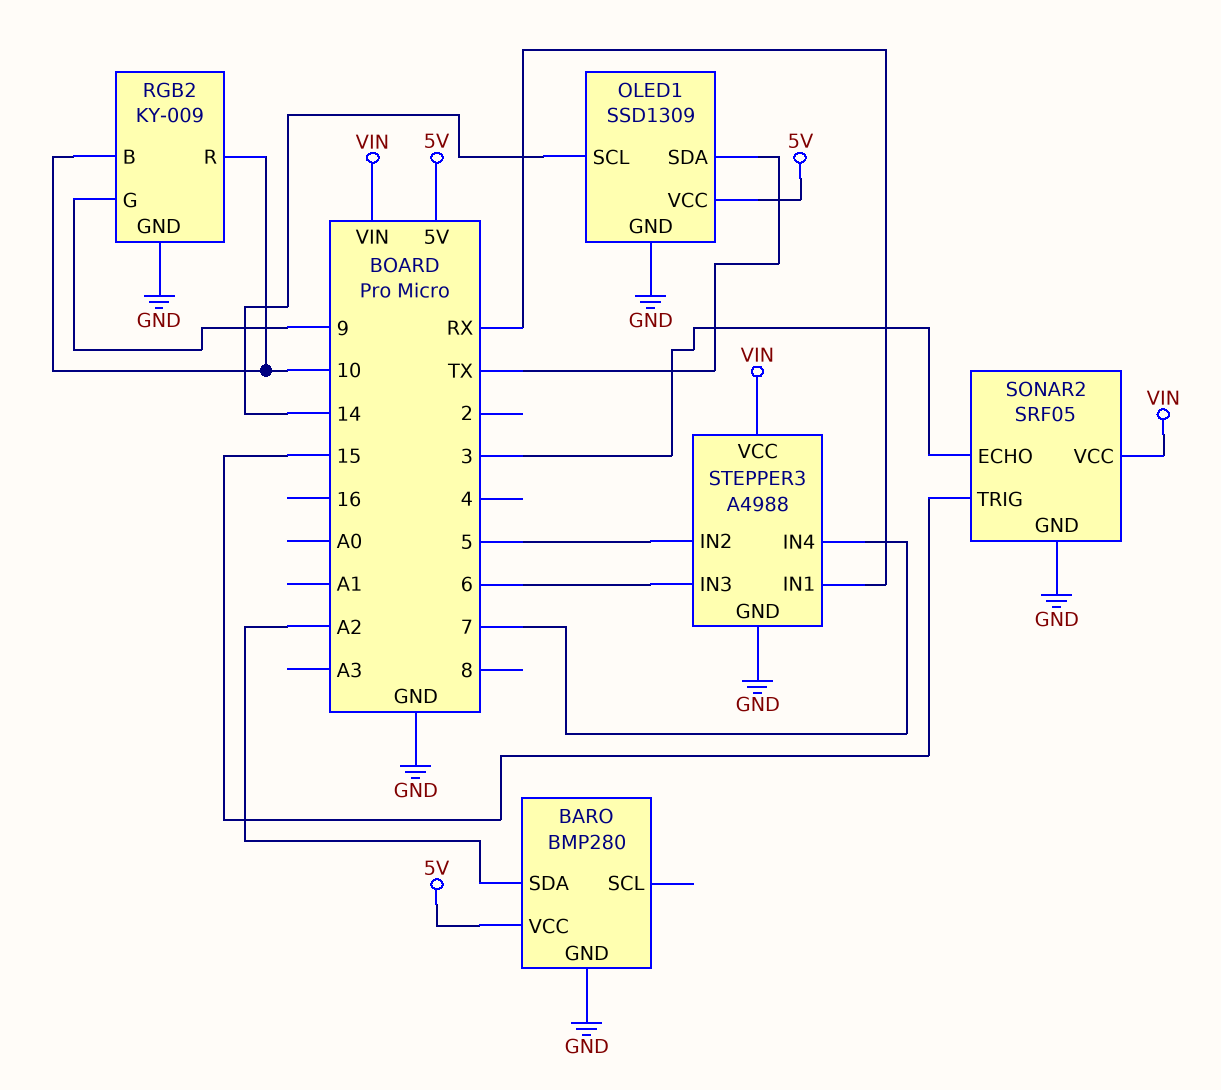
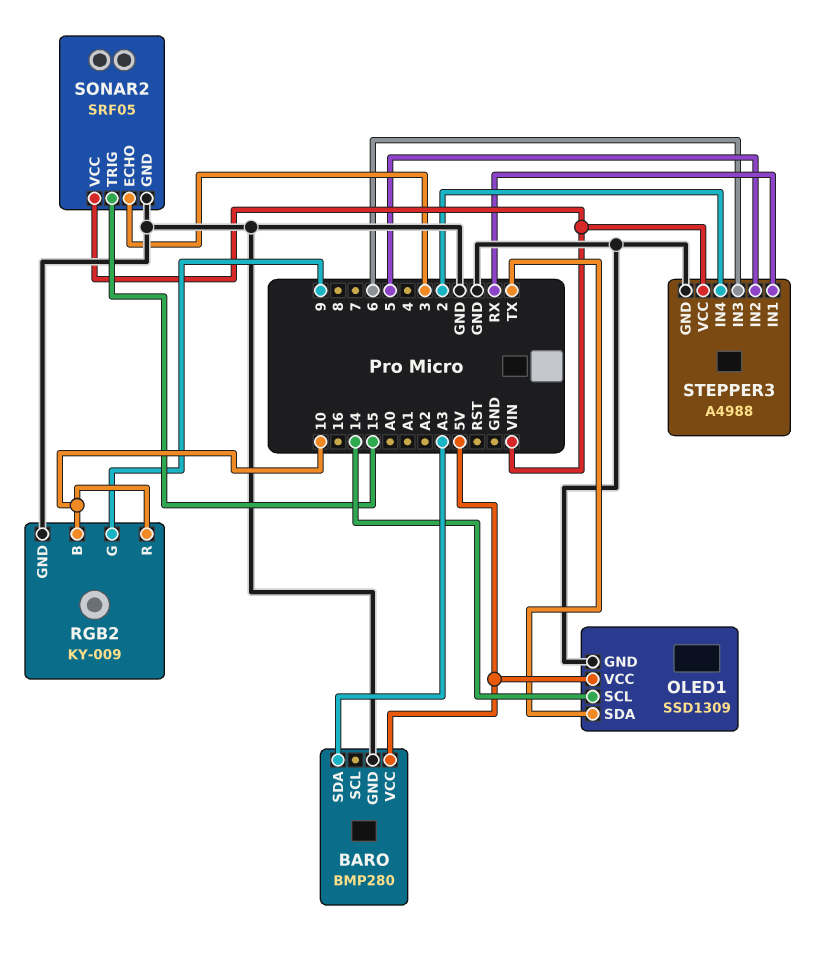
BARO pin SDA: A2 -> A3
STEPPER3 pin IN4: 7 -> 2

